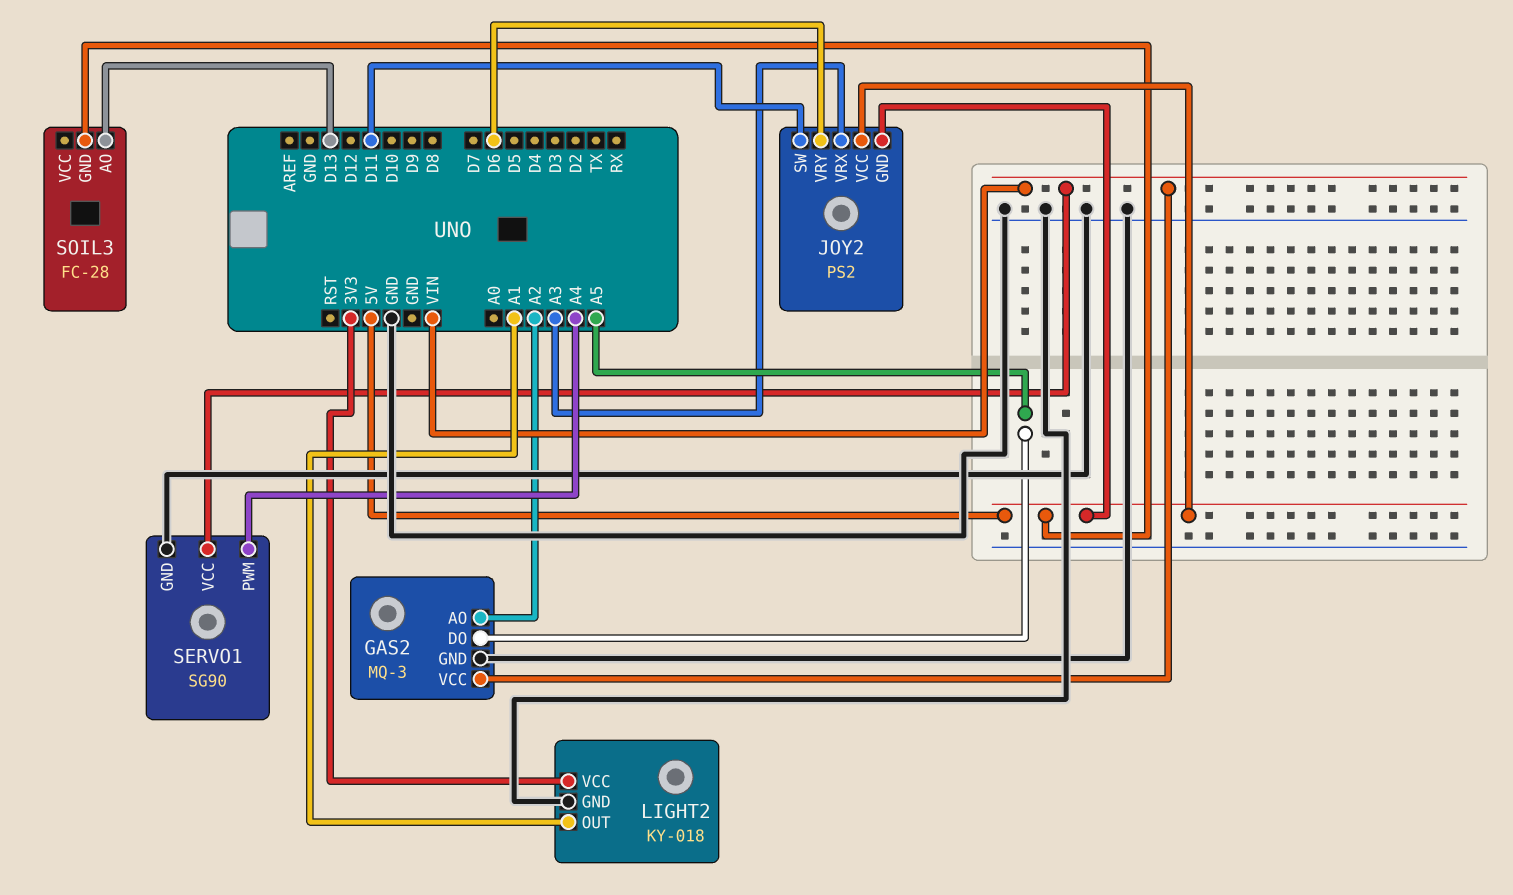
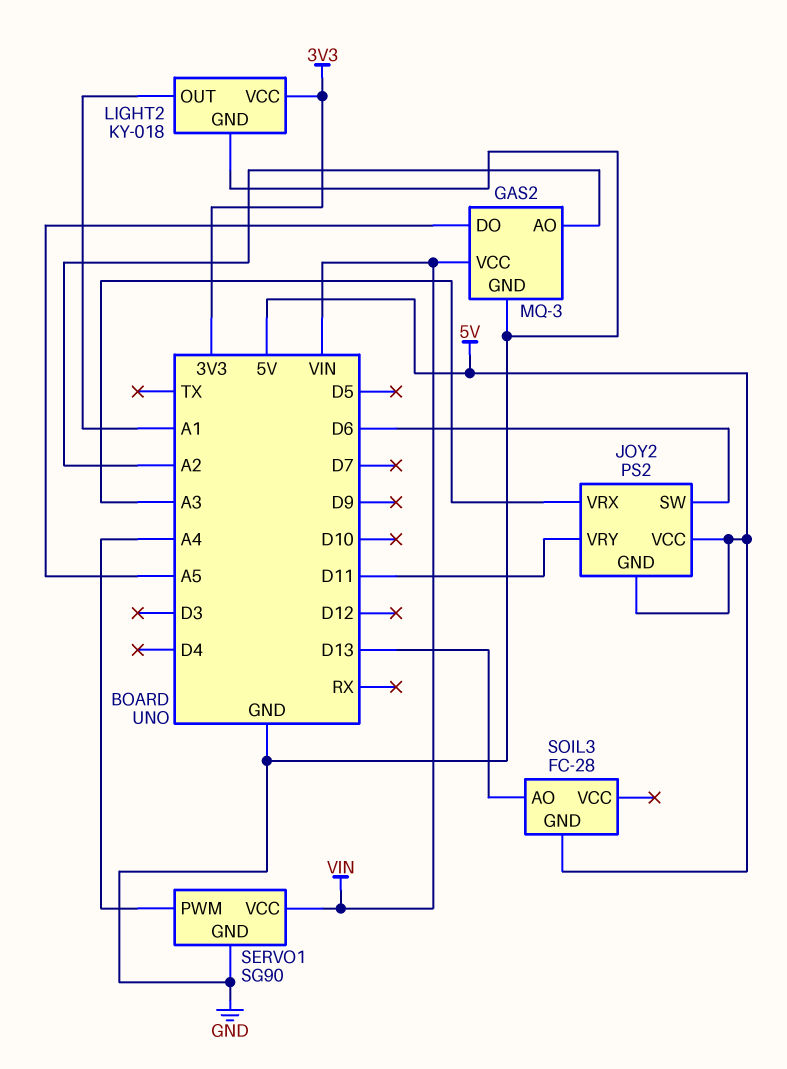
JOY2 pin SW: D11 -> D6
JOY2 pin VRY: D6 -> D11

